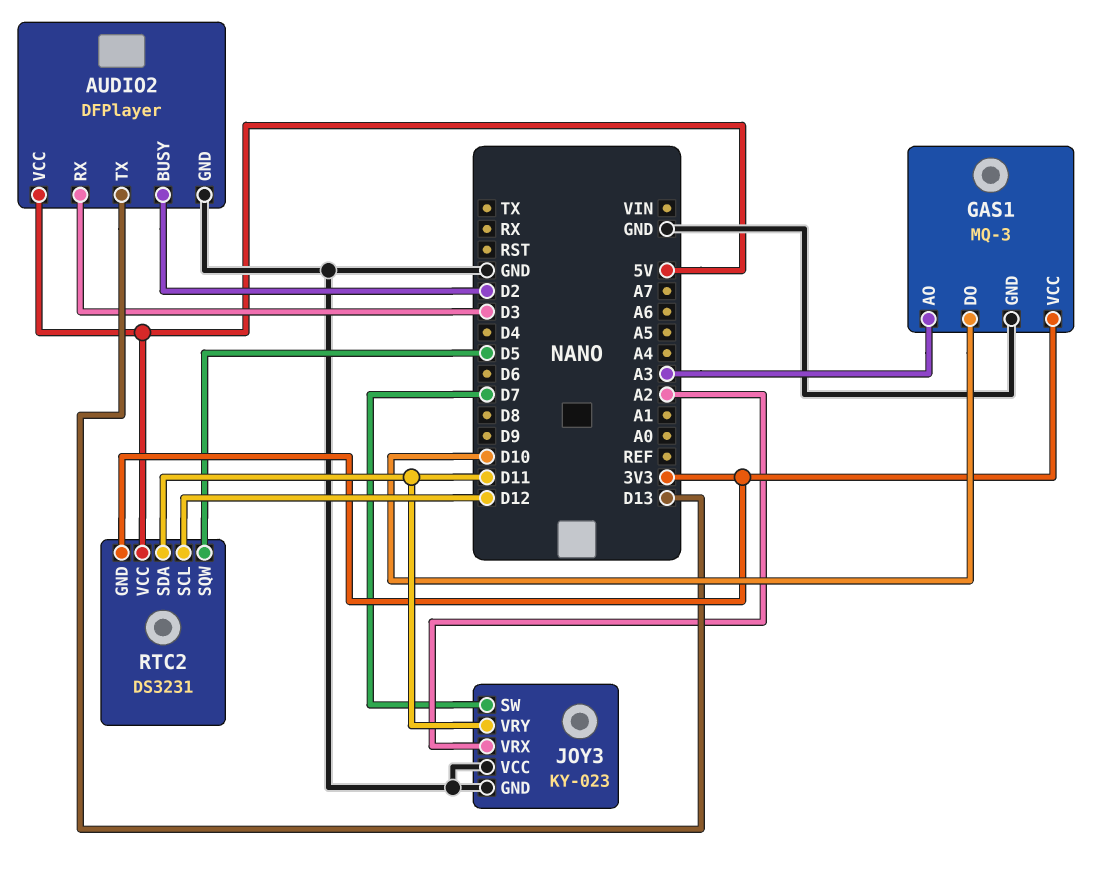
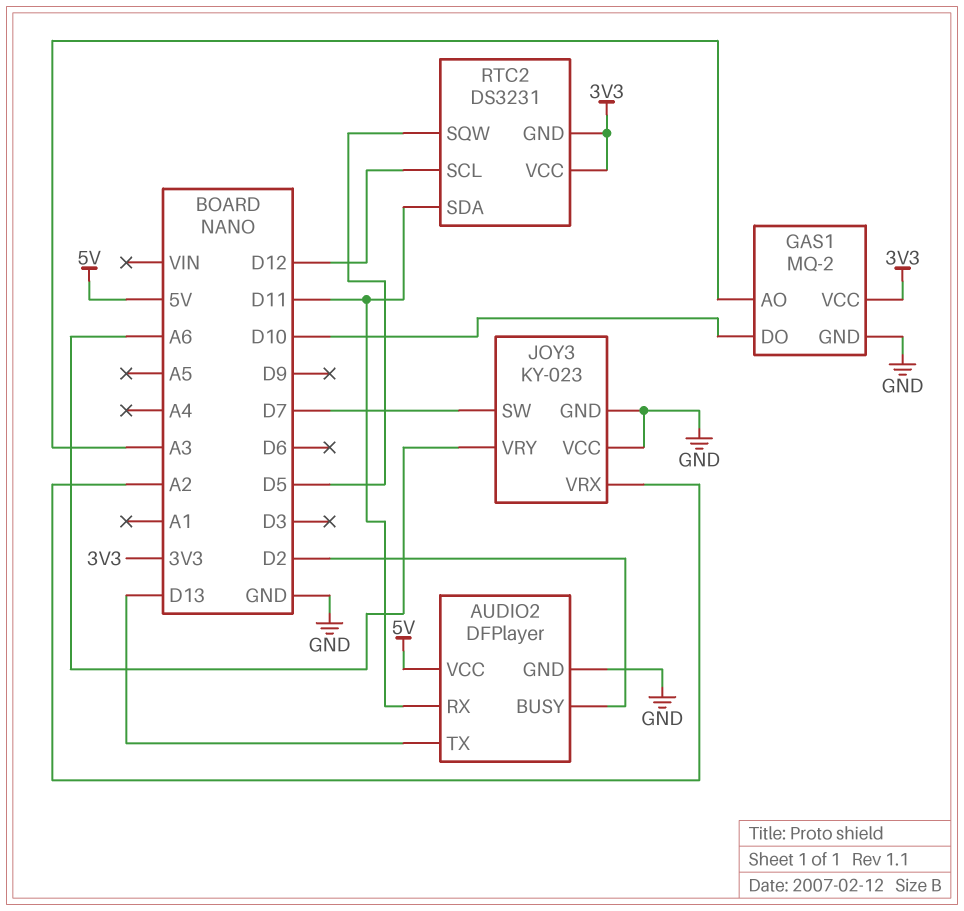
AUDIO2 pin RX: D3 -> D11
GAS1: MQ-3 -> MQ-2
JOY3 pin VRY: D11 -> A6
RTC2 pin VCC: 5V -> 3V3

